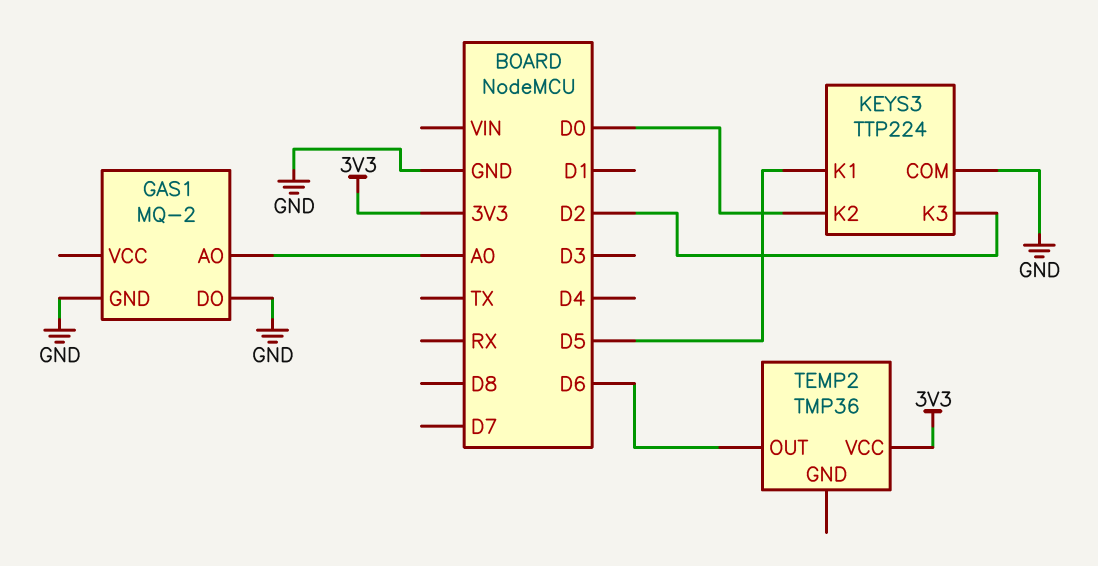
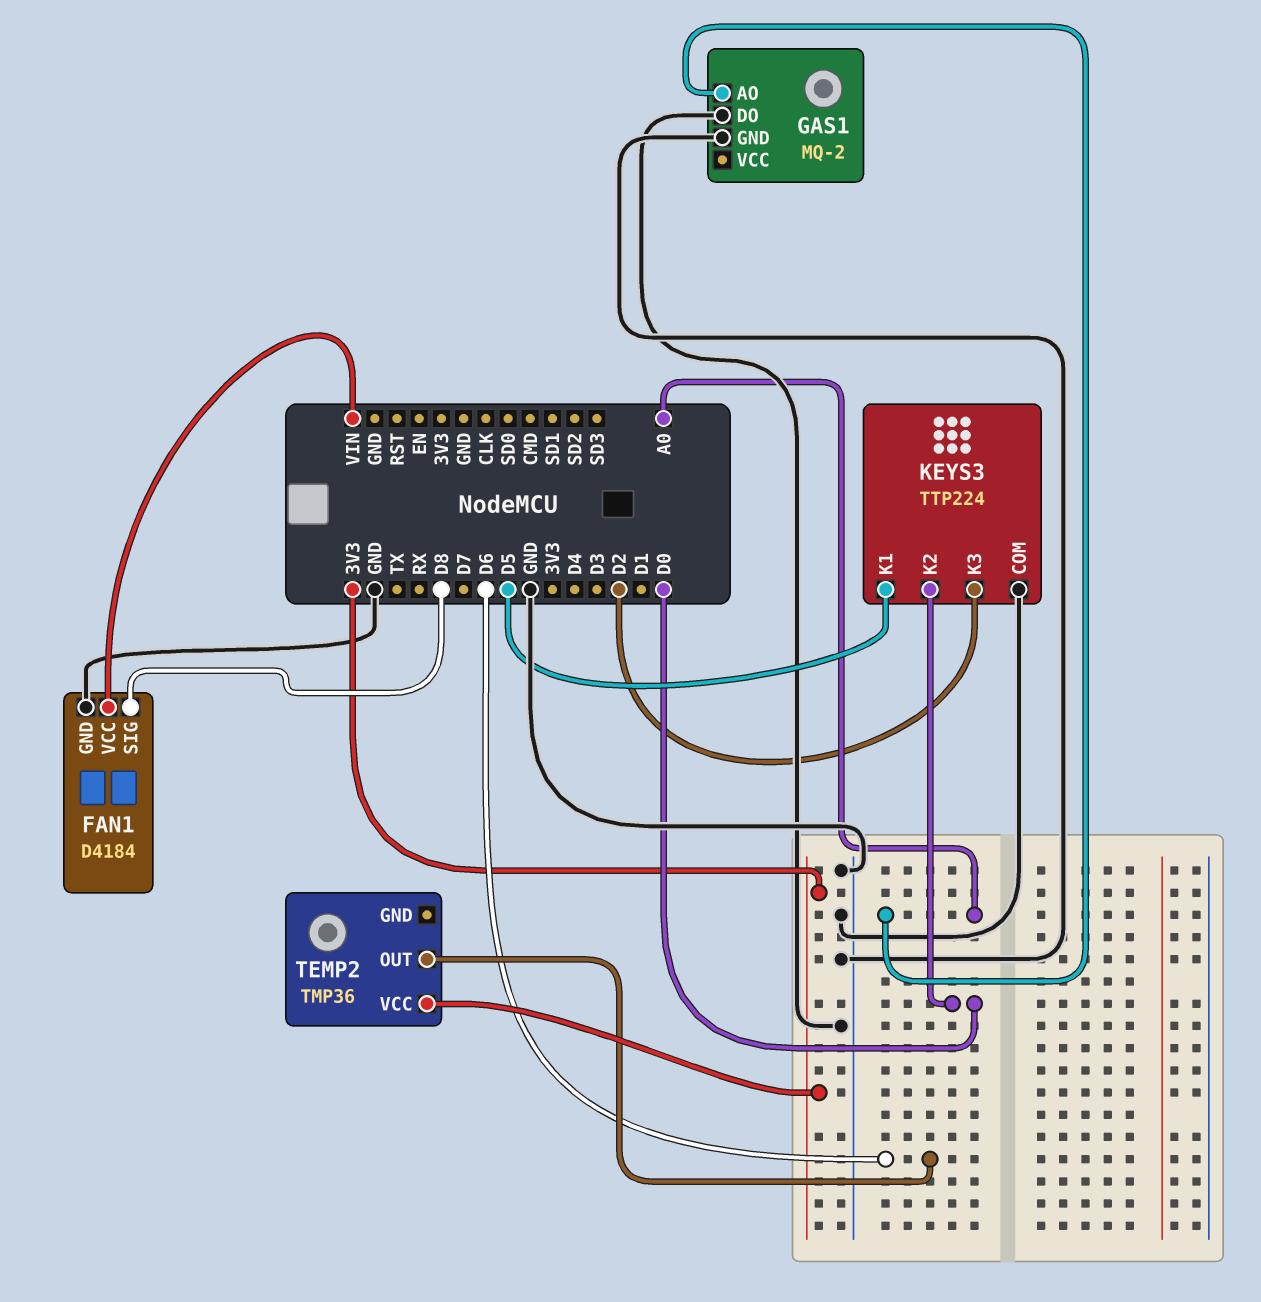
FAN1: none -> D4184
FAN1 pin GND: none -> GND
FAN1 pin SIG: none -> D8
FAN1 pin VCC: none -> VIN

